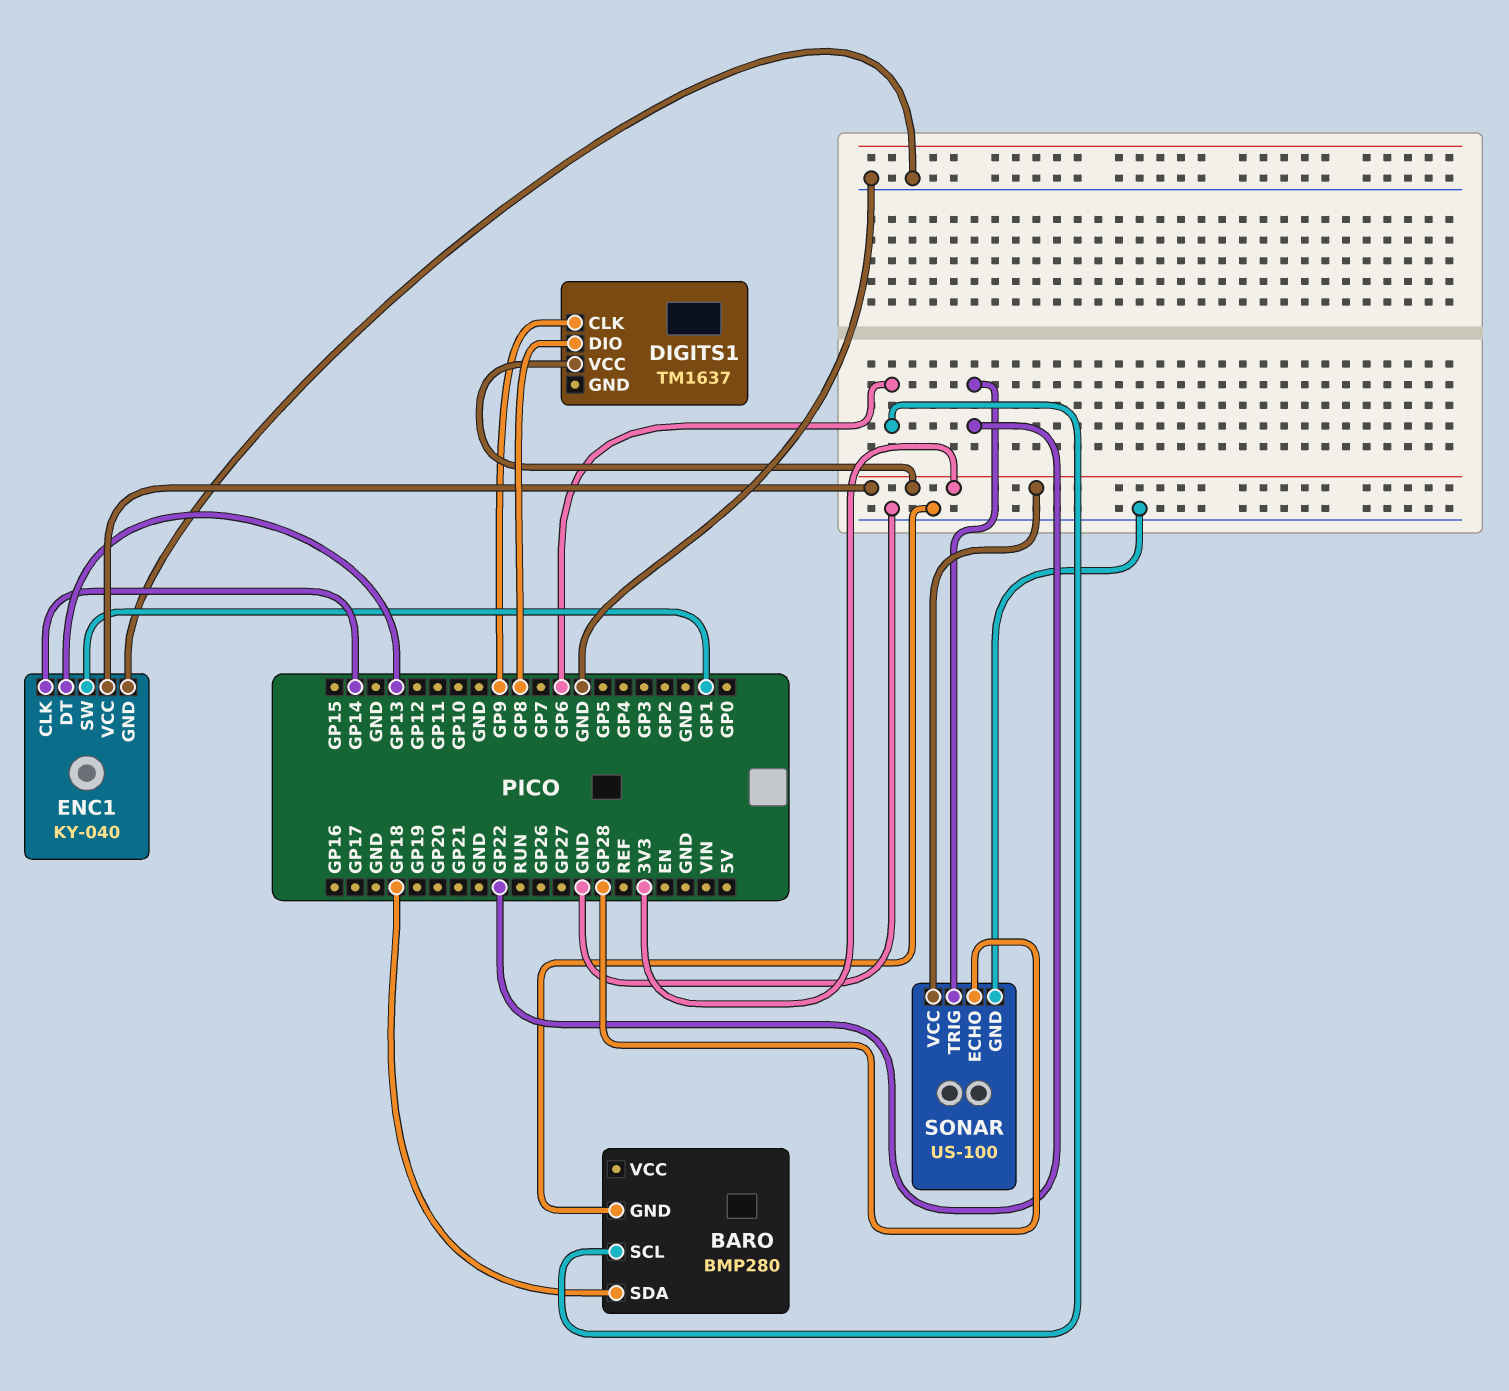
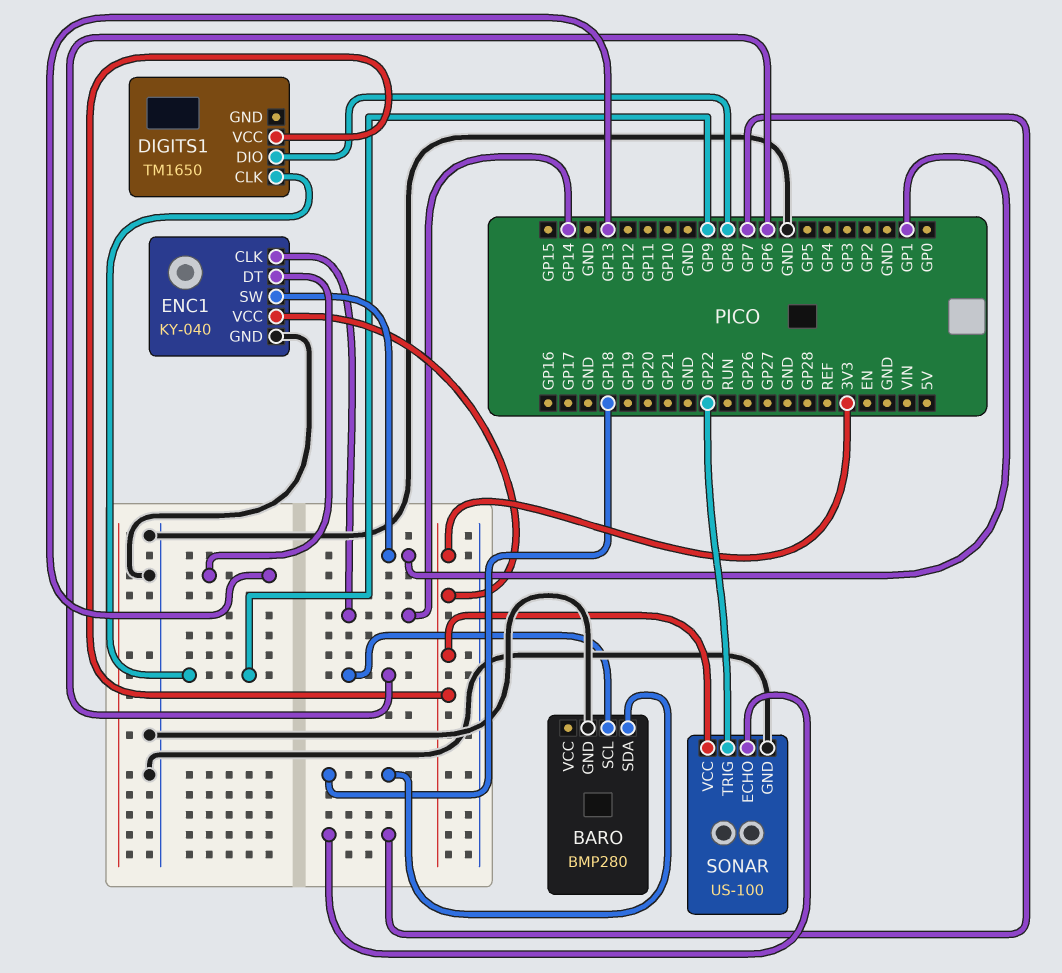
DIGITS1: TM1637 -> TM1650
SONAR pin ECHO: GP28 -> GP7

